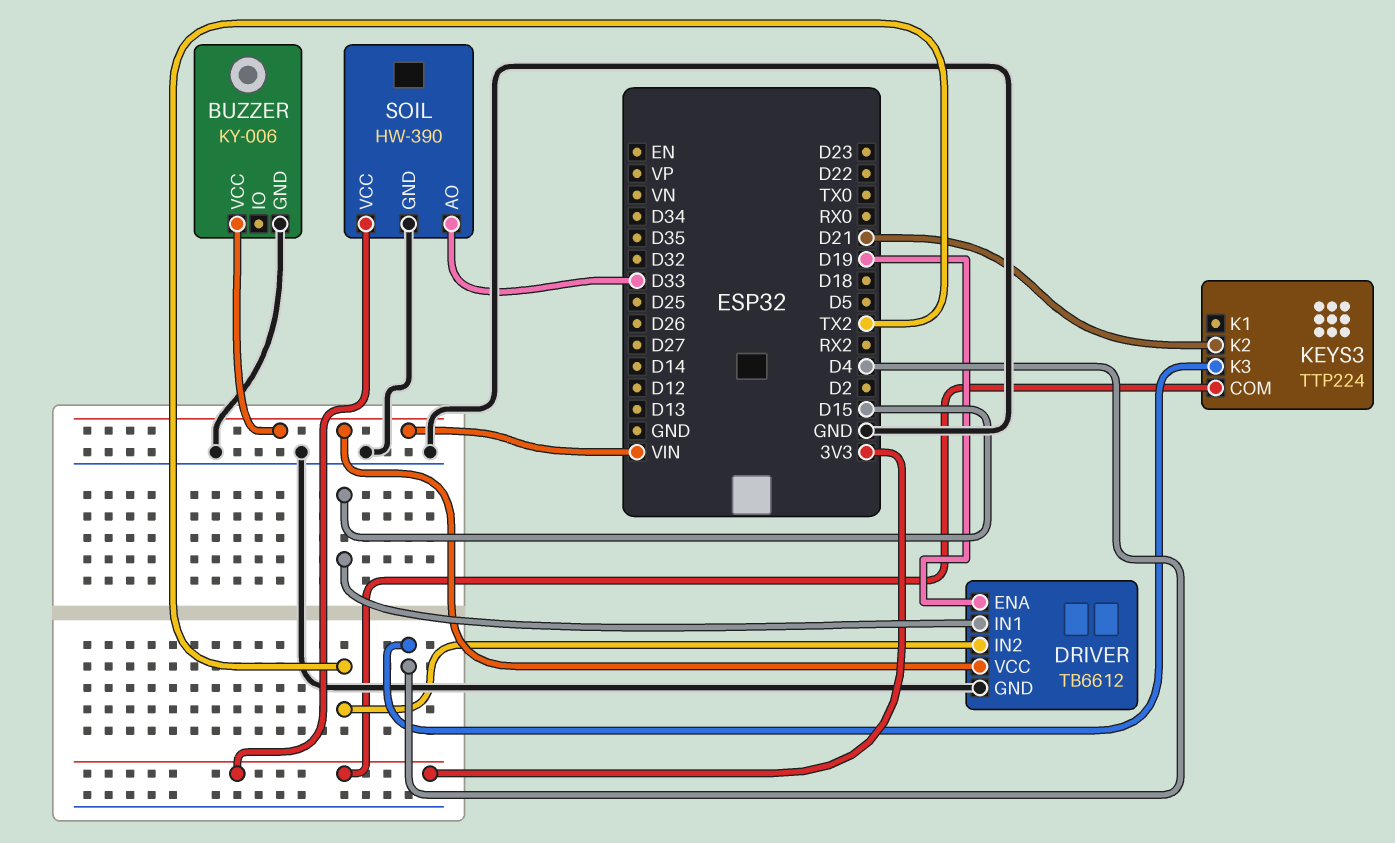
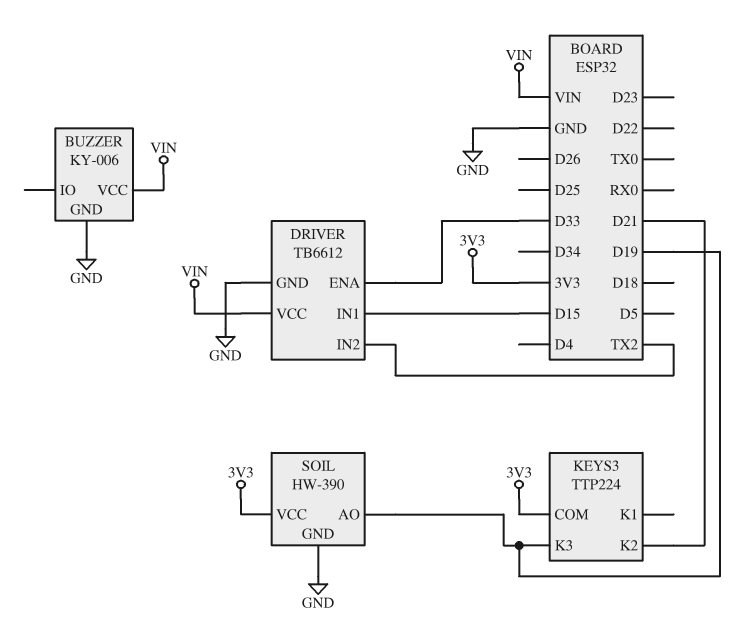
DRIVER pin ENA: D19 -> D33
KEYS3 pin K3: D4 -> D19
SOIL pin AO: D33 -> D19

